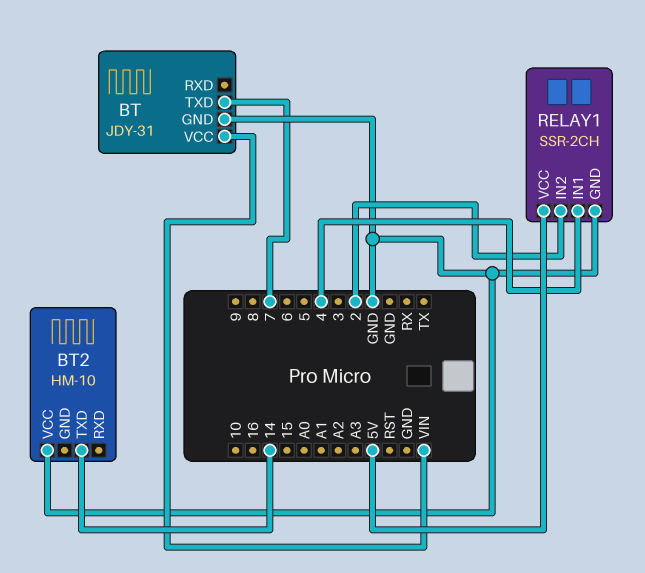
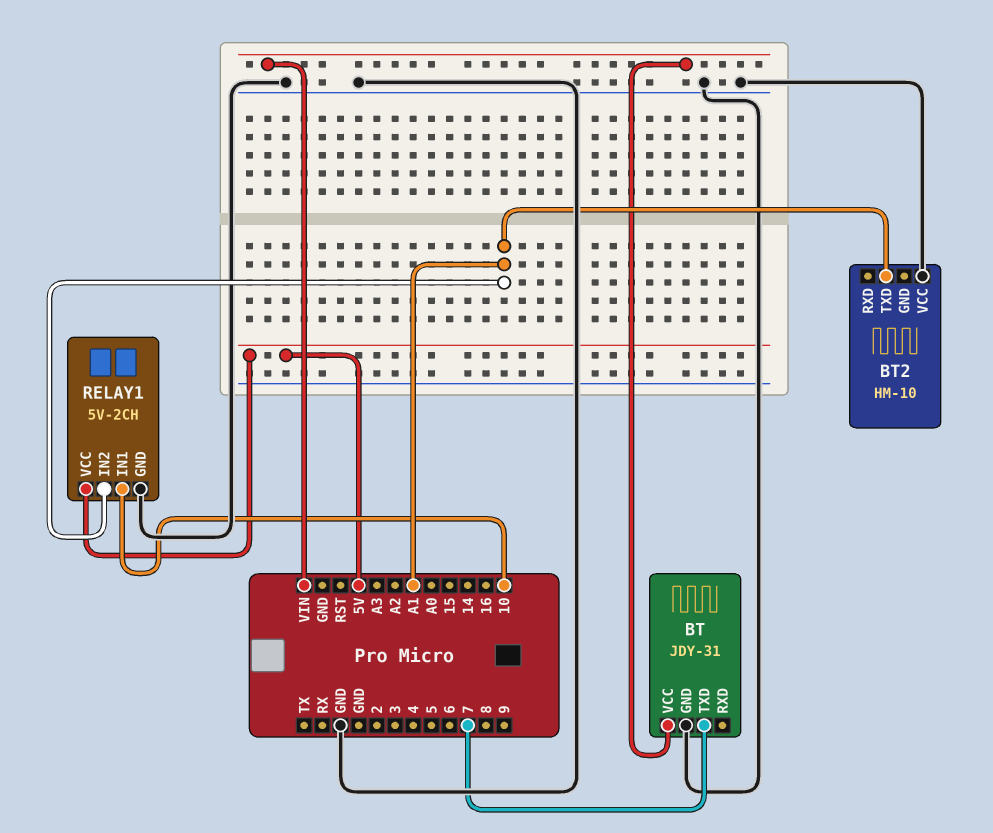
BT2 pin TXD: 14 -> A1
RELAY1: SSR-2CH -> 5V-2CH
RELAY1 pin IN1: 4 -> 10
RELAY1 pin IN2: 2 -> A1

